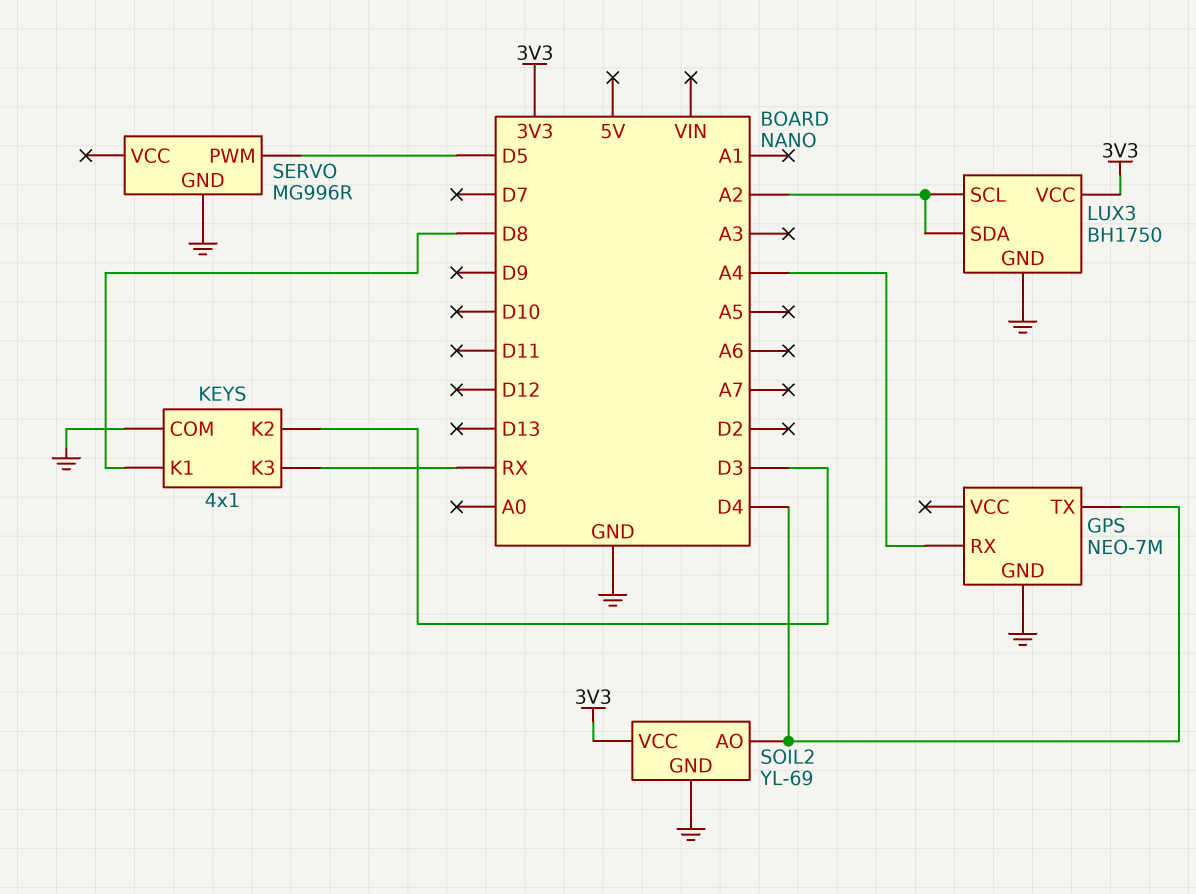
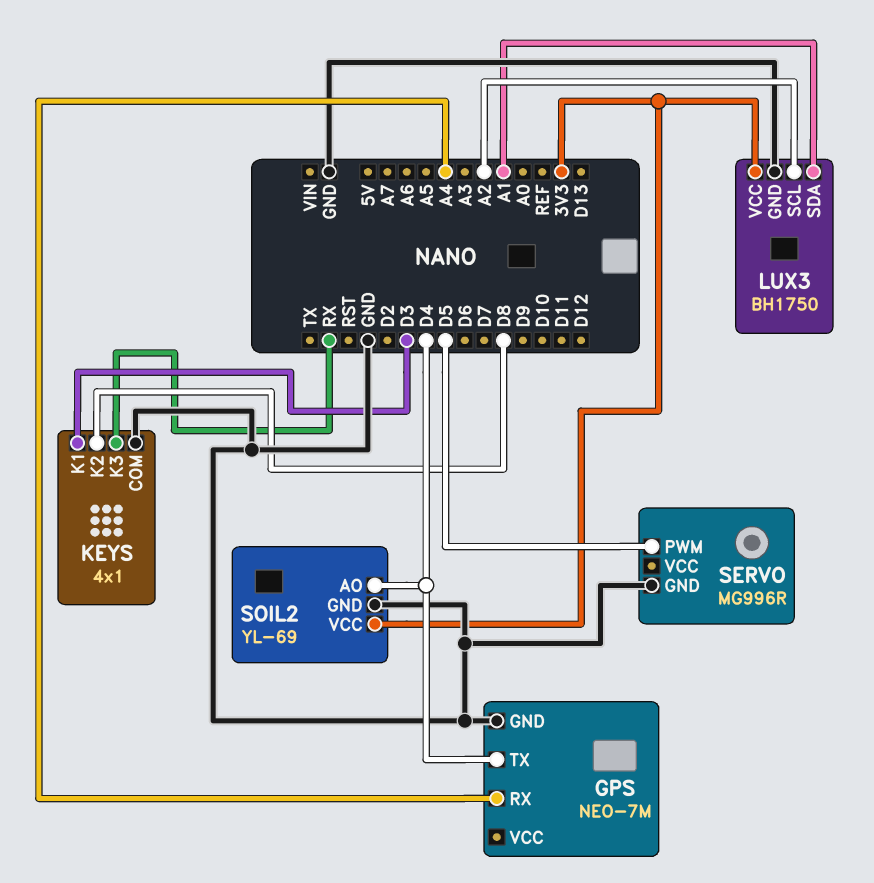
KEYS pin K1: D8 -> D3
KEYS pin K2: D3 -> D8
LUX3 pin SDA: A2 -> A1

